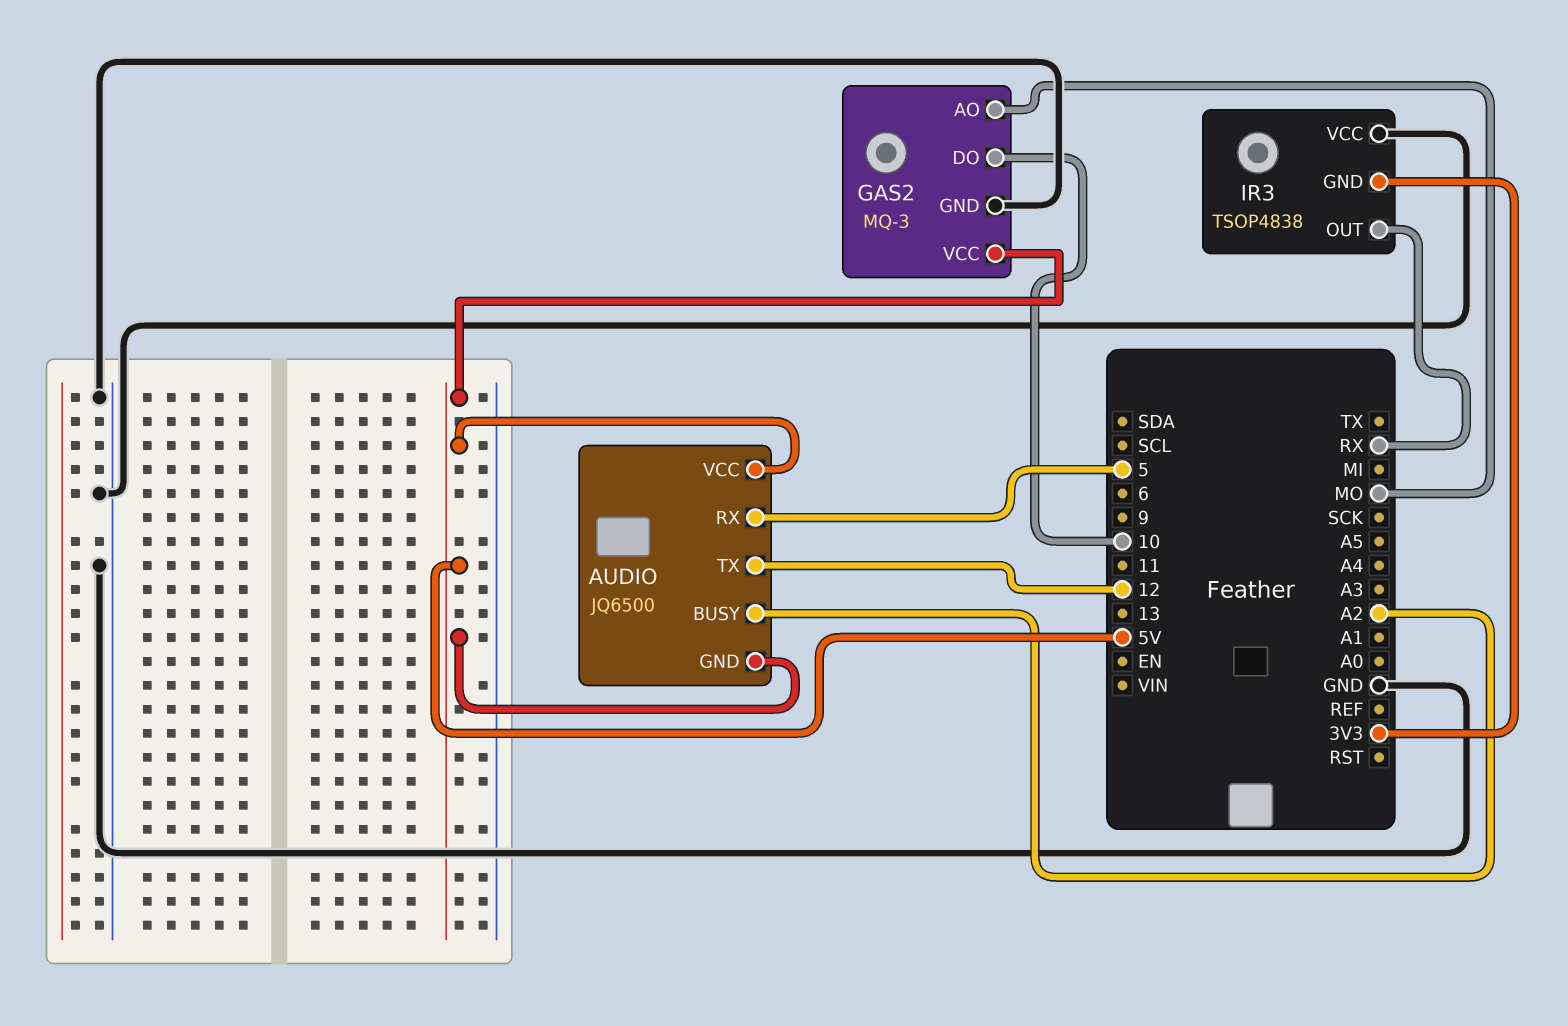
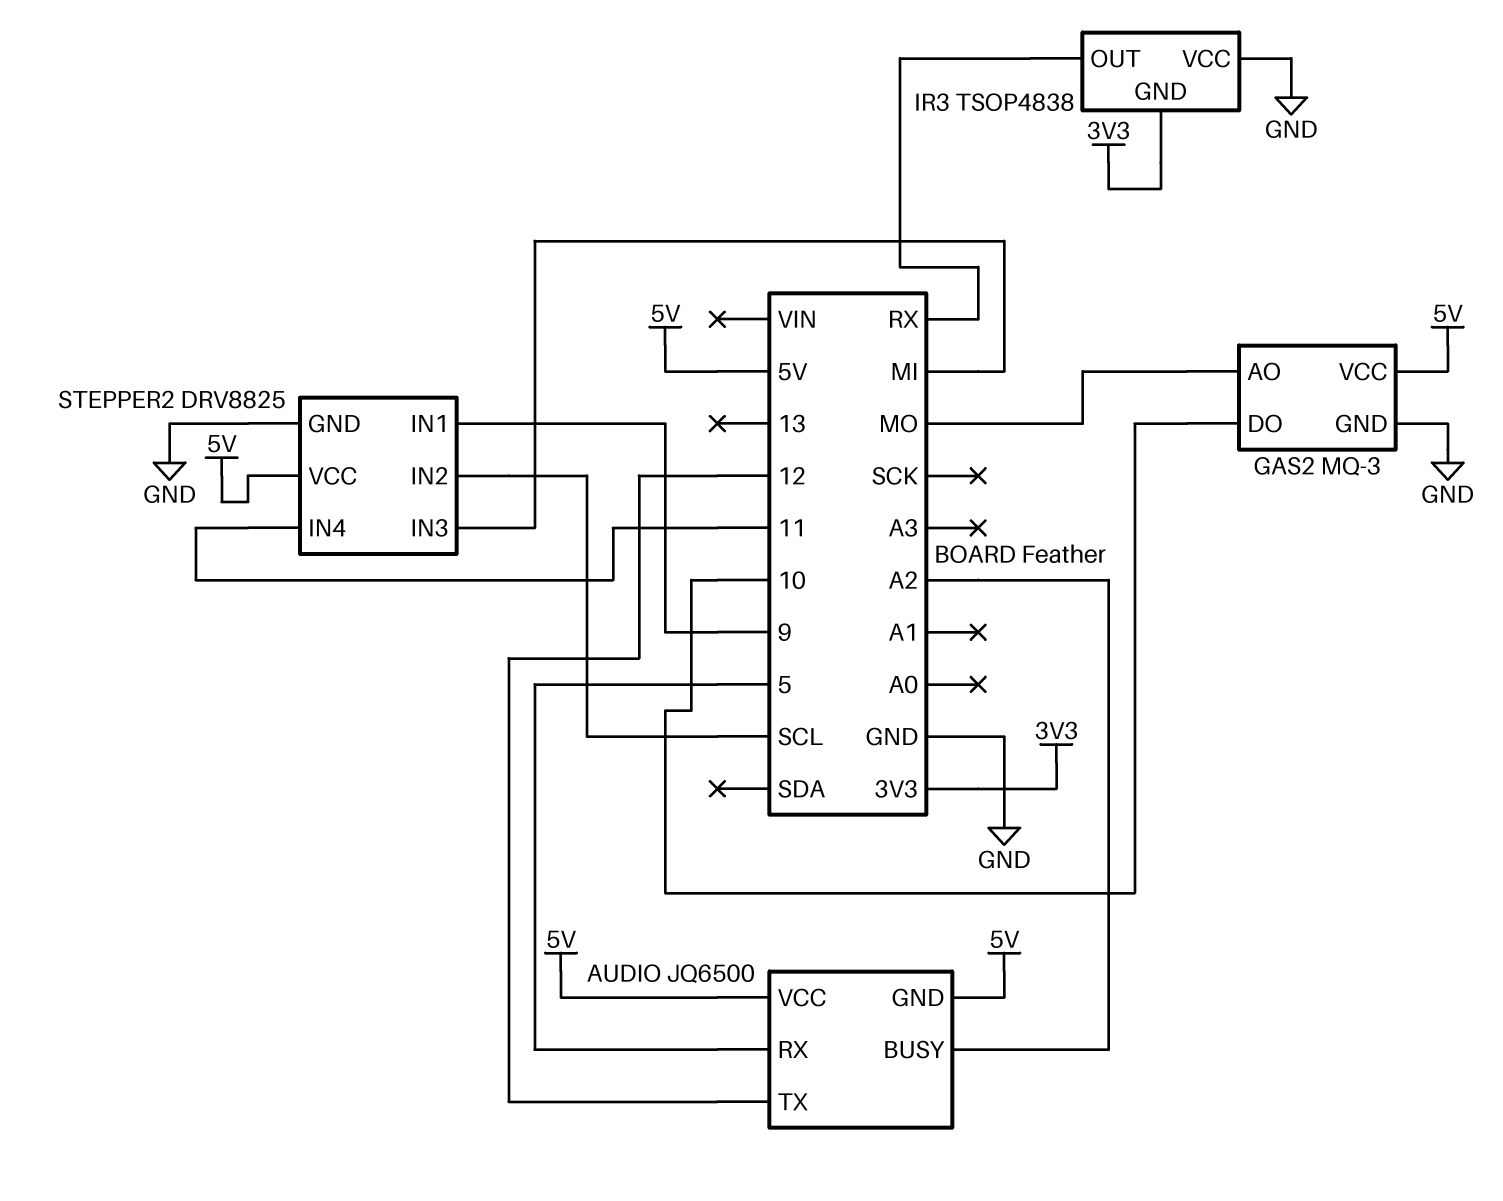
STEPPER2: none -> DRV8825
STEPPER2 pin GND: none -> GND
STEPPER2 pin IN1: none -> 9
STEPPER2 pin IN2: none -> SCL
STEPPER2 pin IN3: none -> MI
STEPPER2 pin IN4: none -> 11
STEPPER2 pin VCC: none -> 5V

